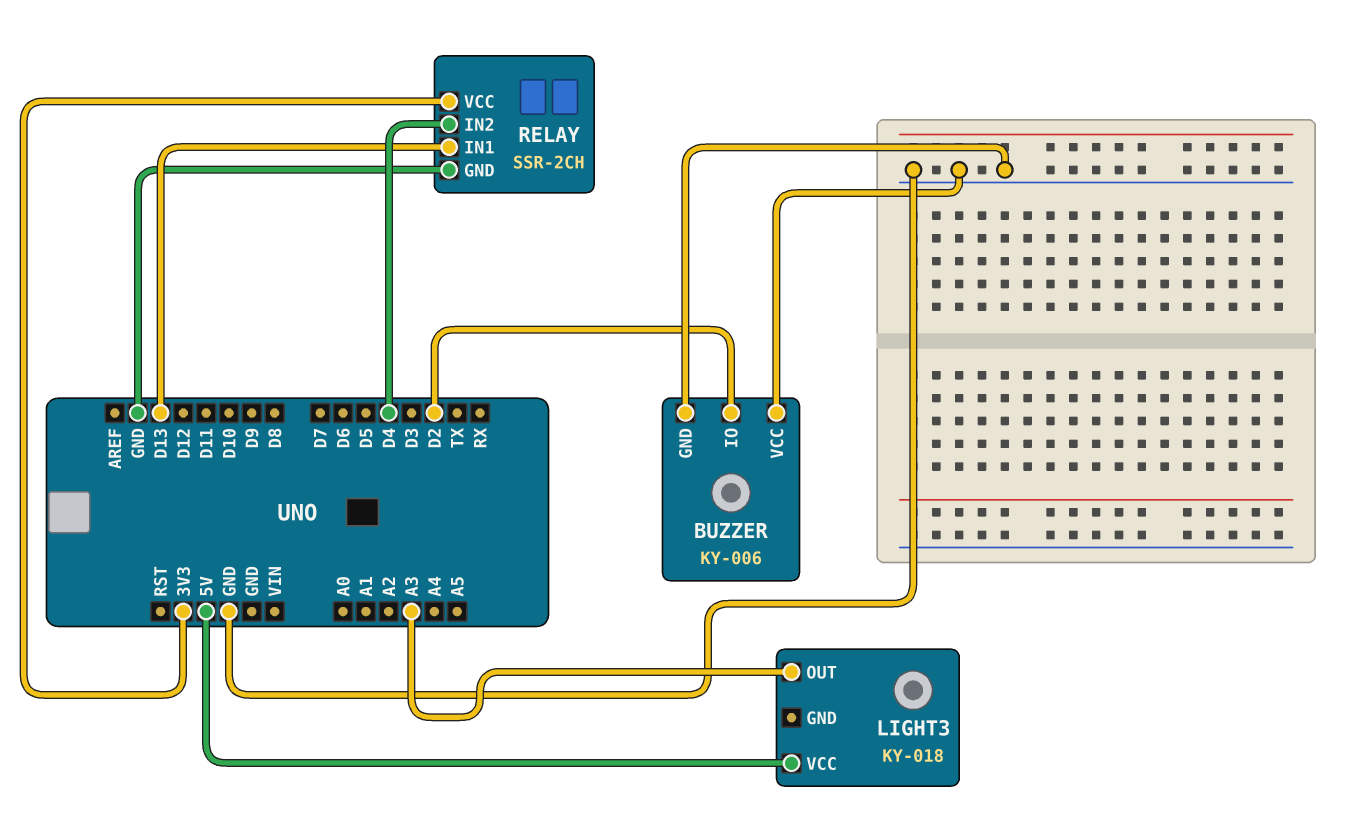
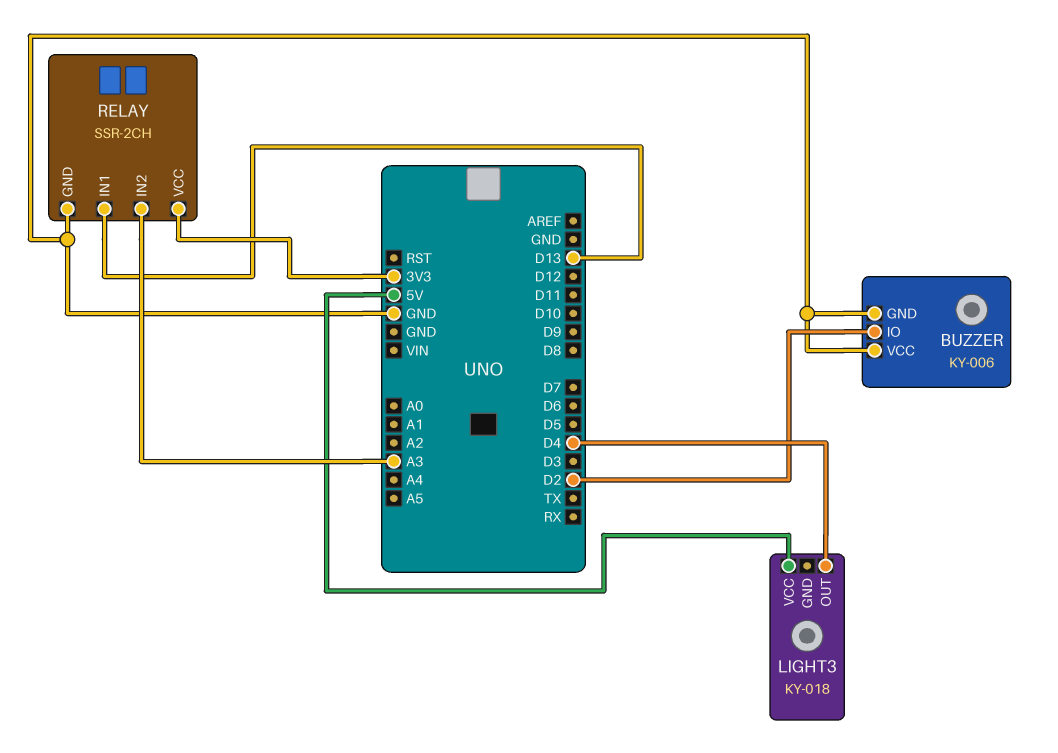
LIGHT3 pin OUT: A3 -> D4
RELAY pin IN2: D4 -> A3

